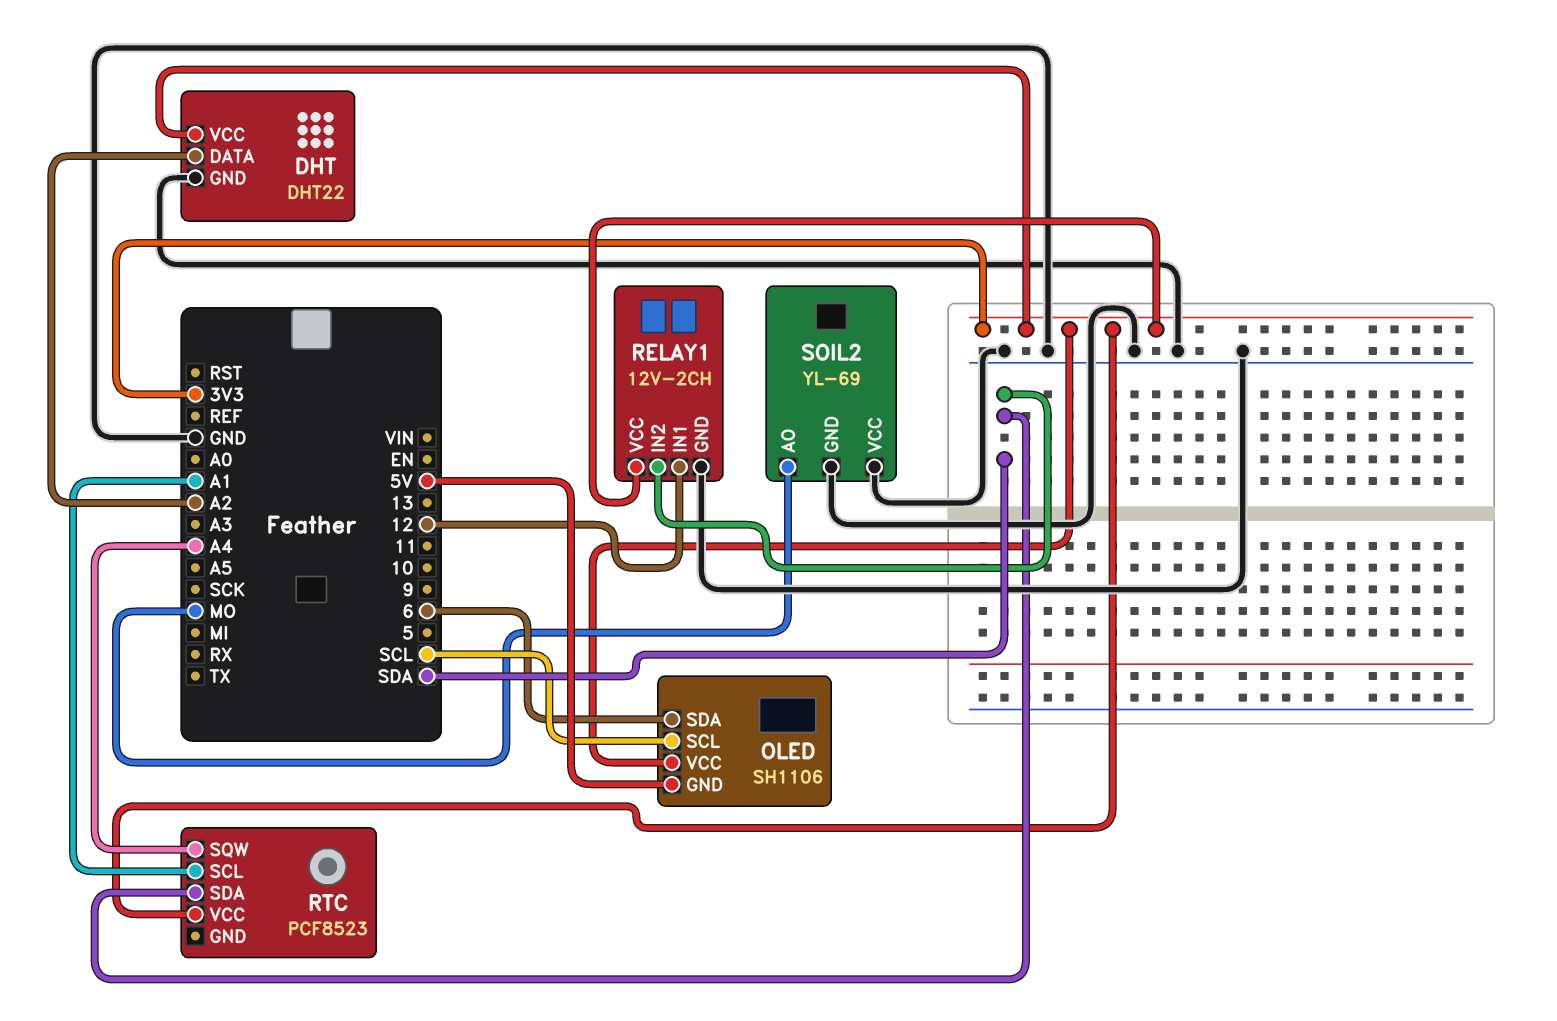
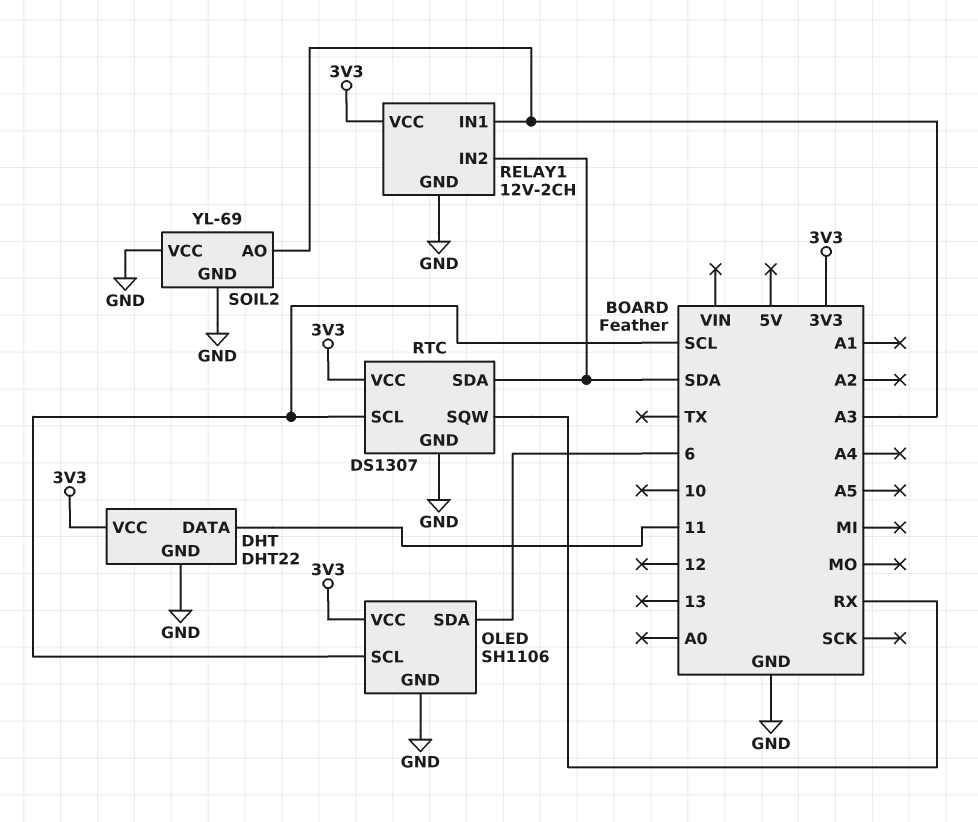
DHT pin DATA: A2 -> 11
OLED pin GND: 5V -> GND
RELAY1 pin IN1: 12 -> A3
RTC: PCF8523 -> DS1307
RTC pin GND: none -> GND
RTC pin SCL: A1 -> SCL
RTC pin SQW: A4 -> RX
SOIL2 pin AO: MO -> A3

